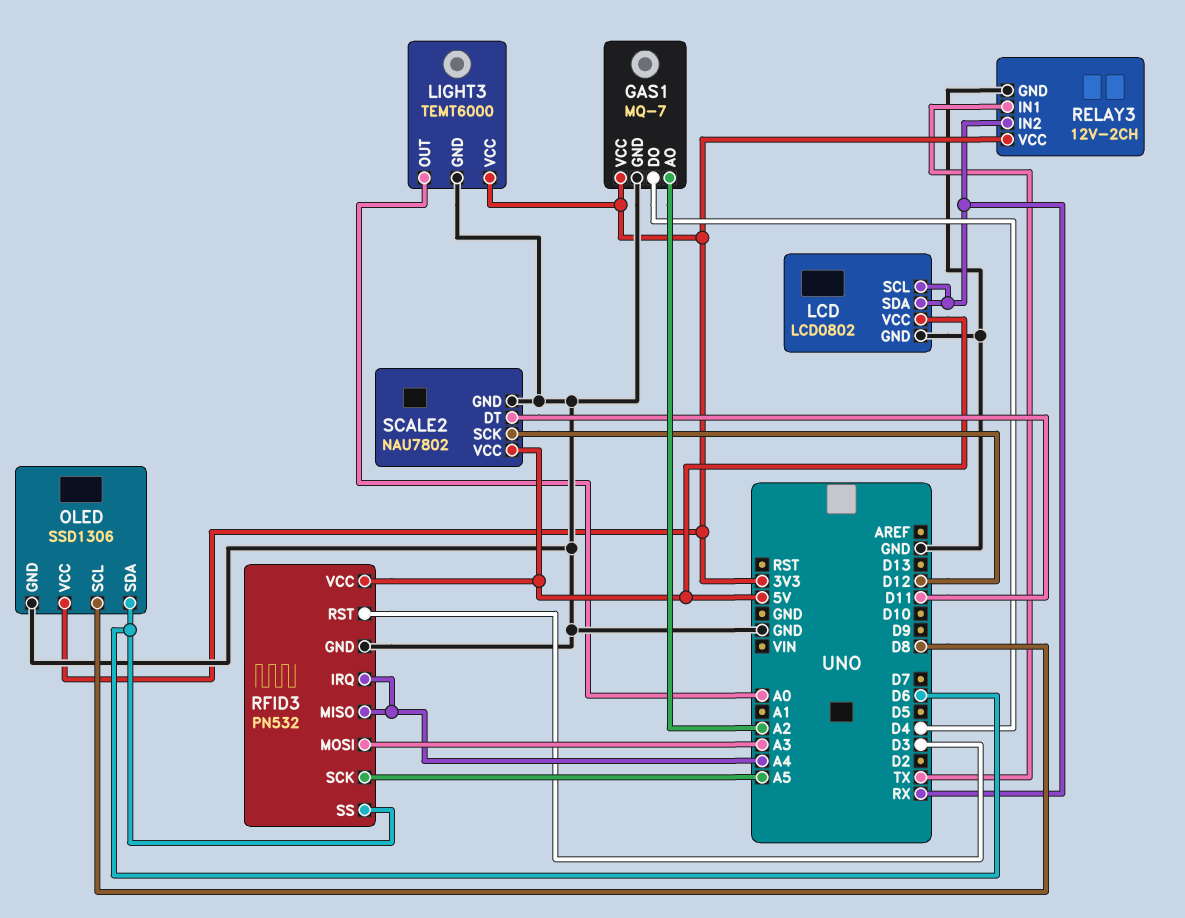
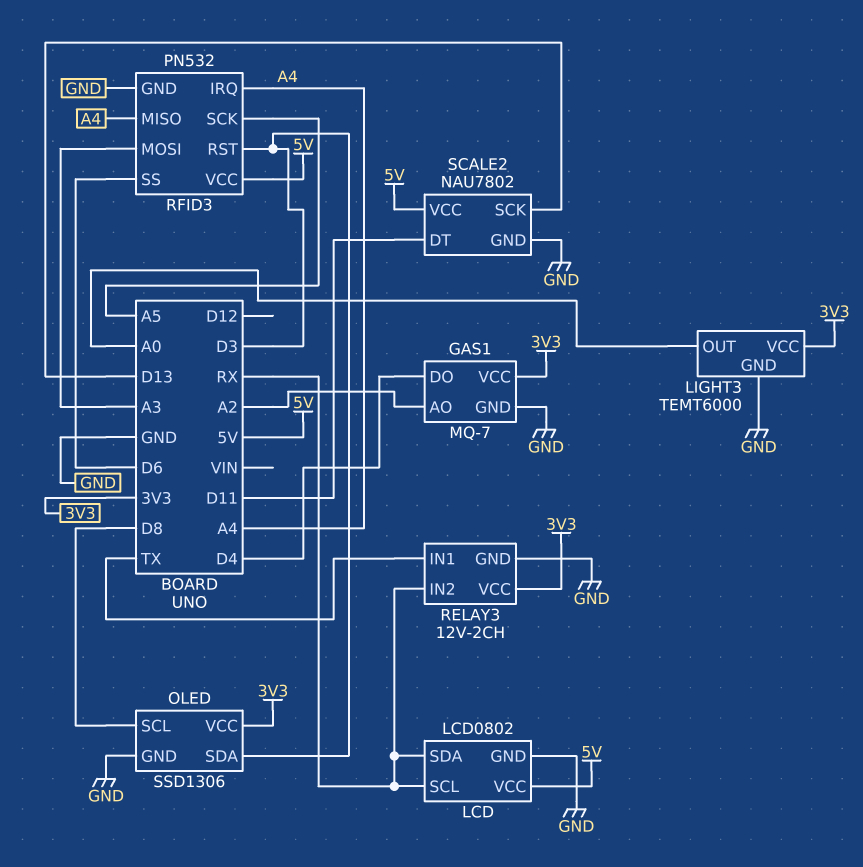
OLED pin SDA: D6 -> D3
SCALE2 pin SCK: D12 -> D13

